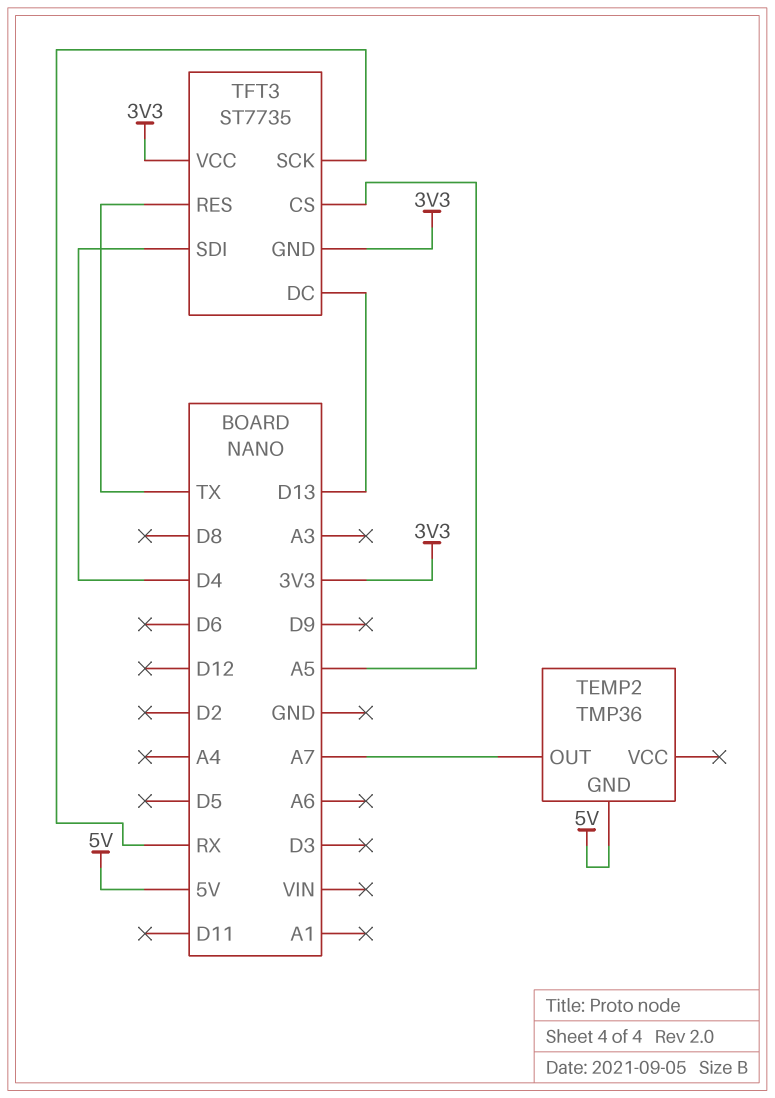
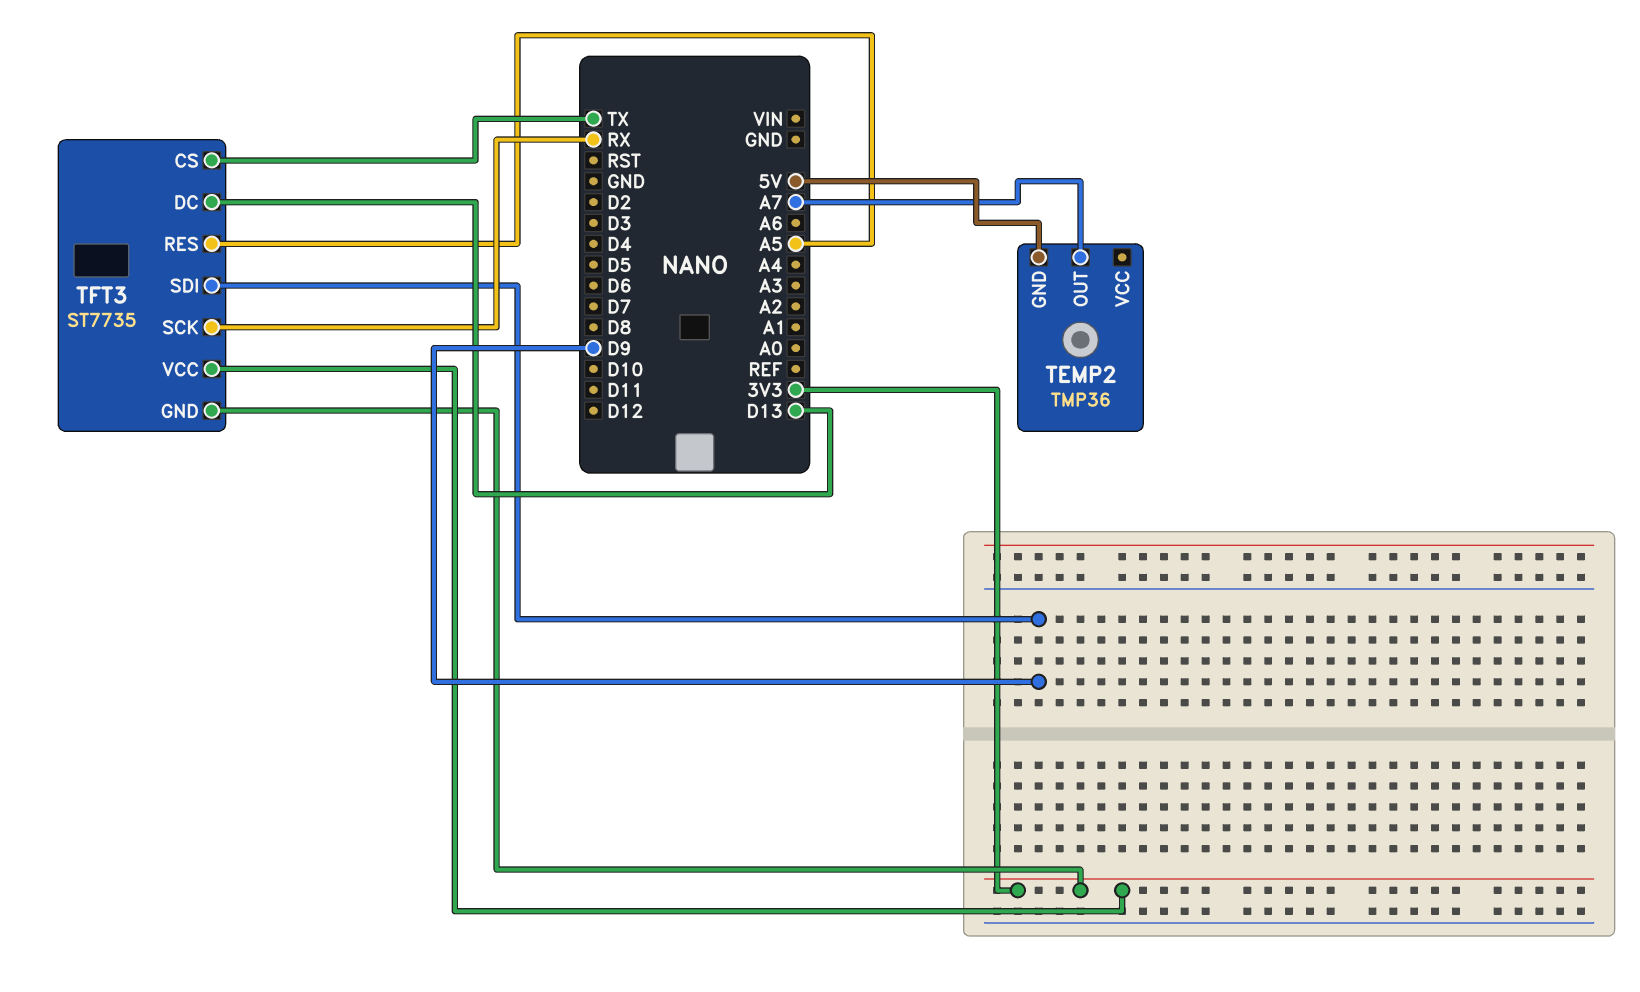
TFT3 pin CS: A5 -> TX
TFT3 pin RES: TX -> A5
TFT3 pin SDI: D4 -> D9

